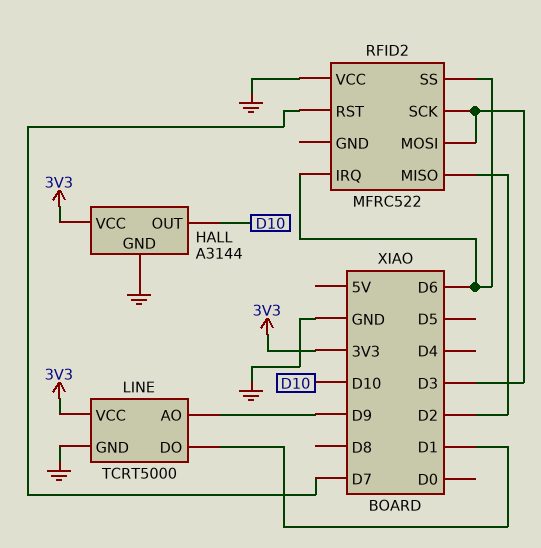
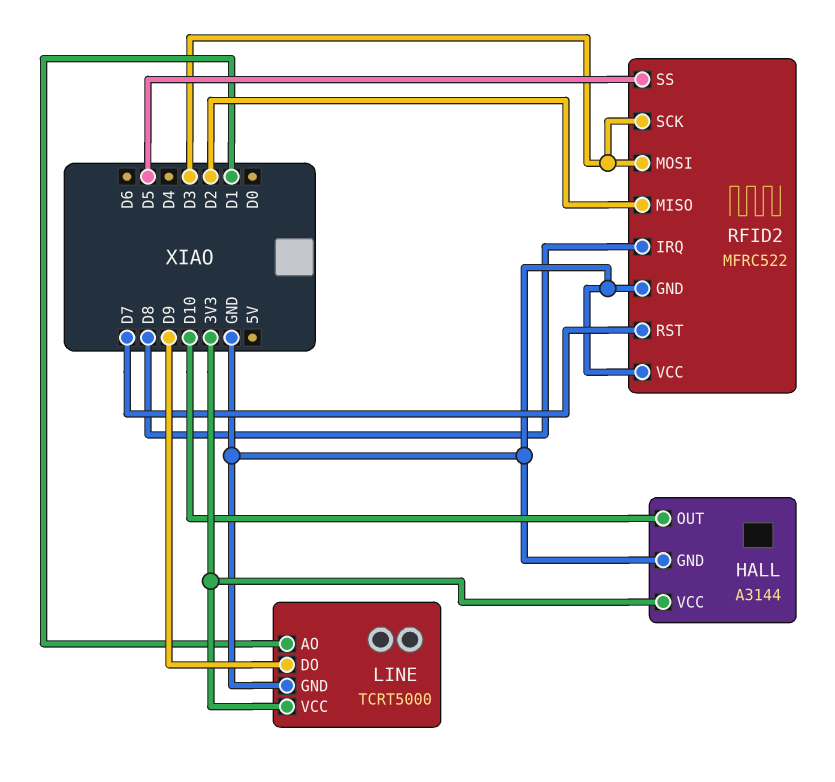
LINE pin AO: D9 -> D1
LINE pin DO: D1 -> D9
RFID2 pin GND: none -> GND
RFID2 pin IRQ: D6 -> D8
RFID2 pin SS: D6 -> D5

